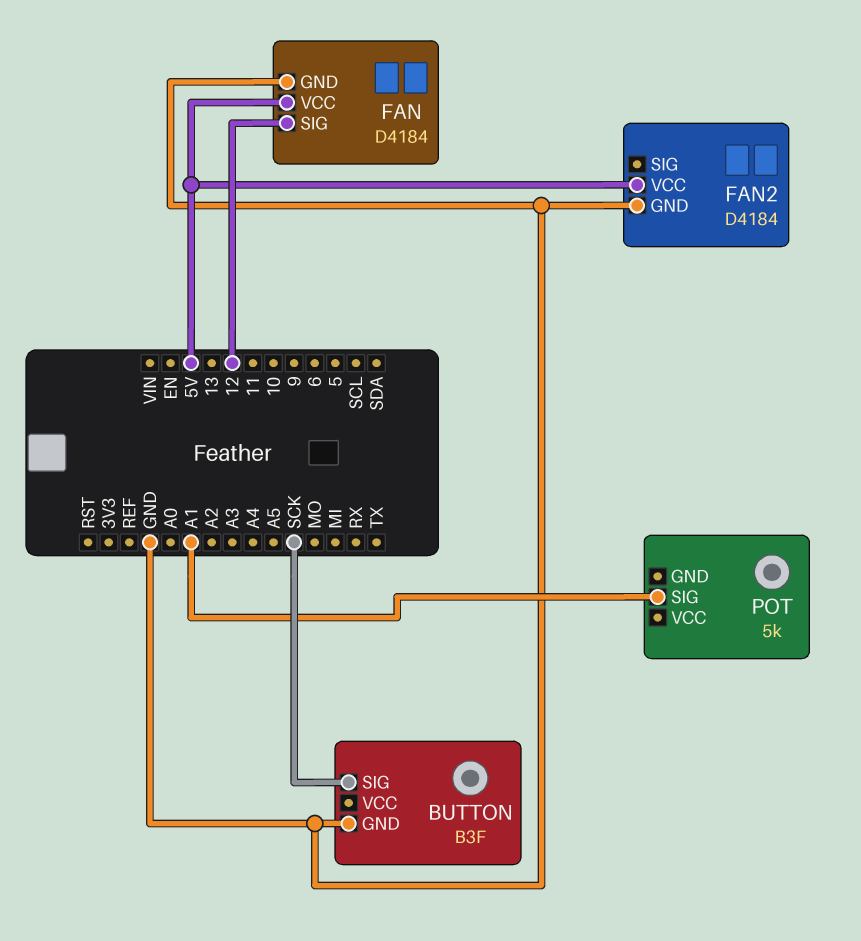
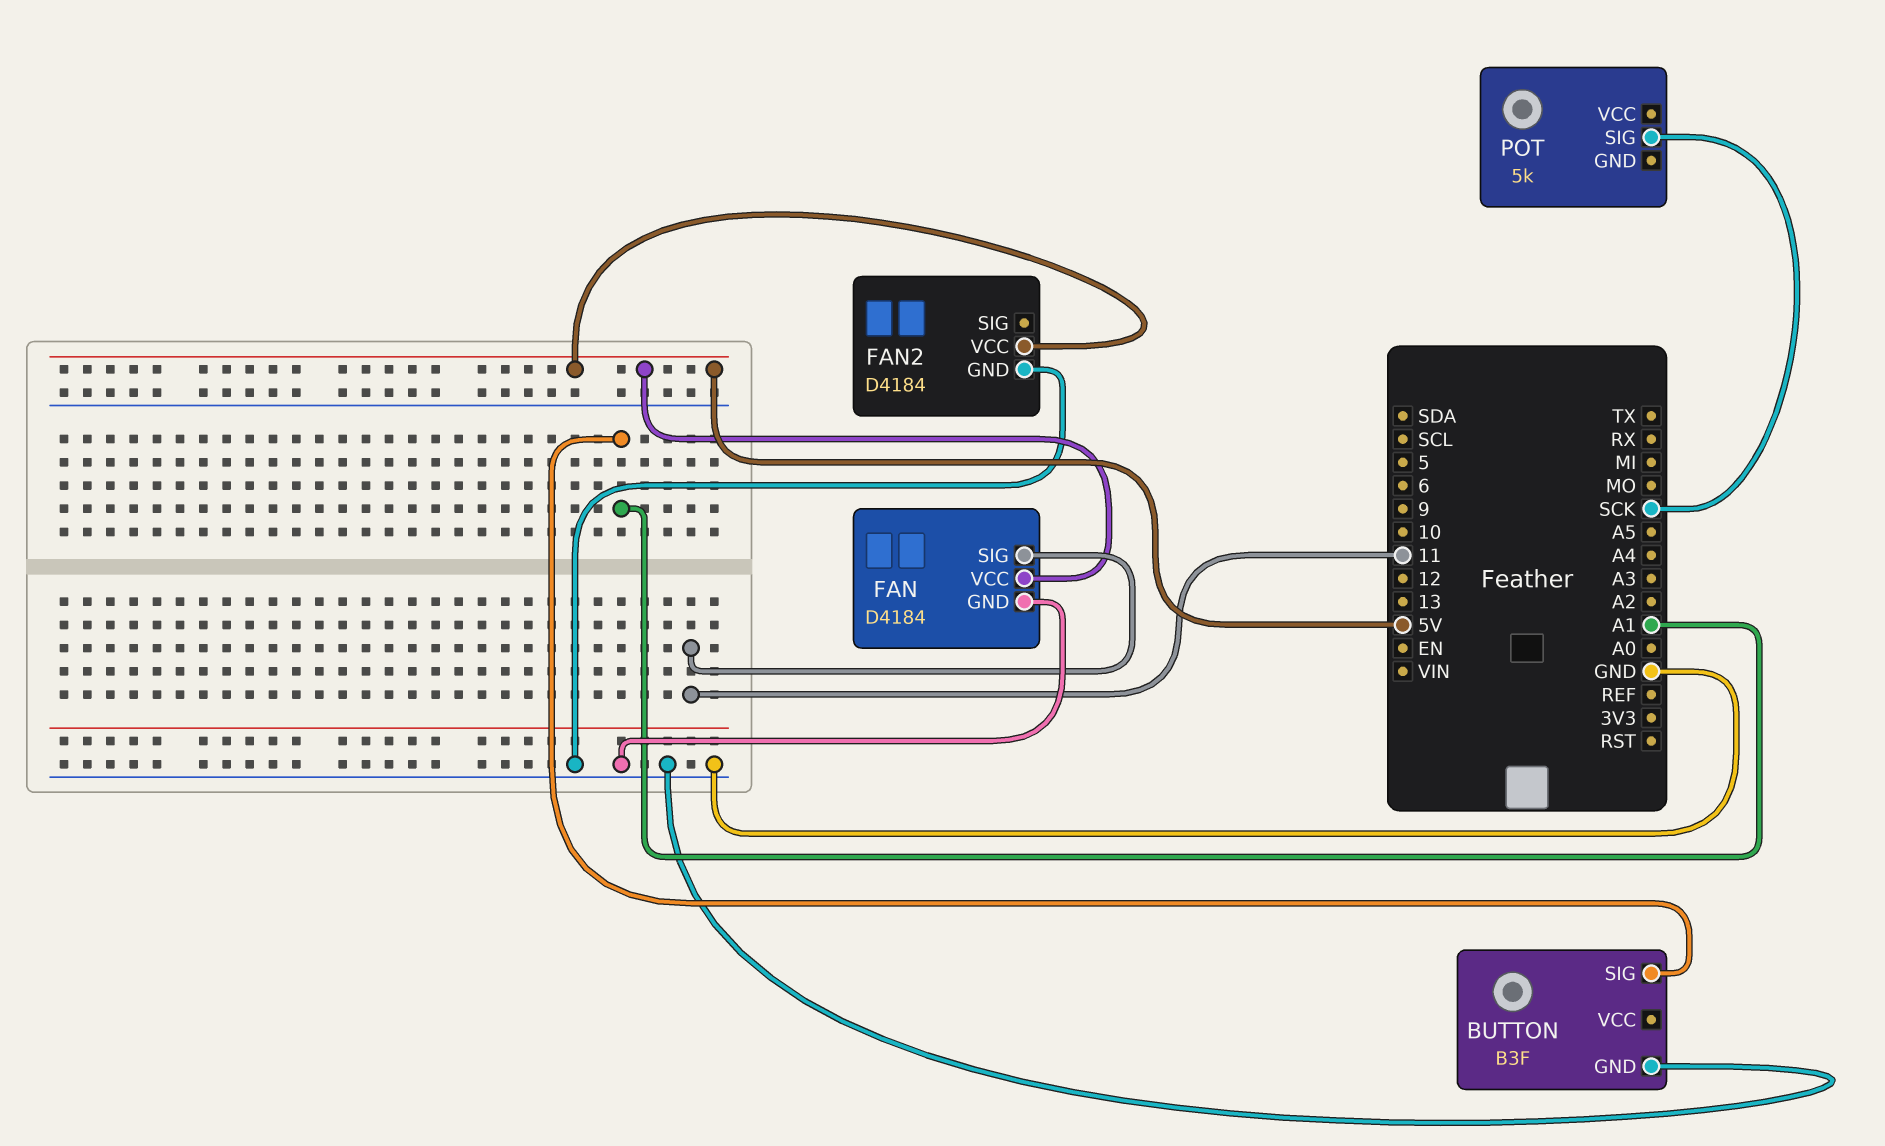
BUTTON pin SIG: SCK -> A1
FAN pin SIG: 12 -> 11
POT pin SIG: A1 -> SCK

